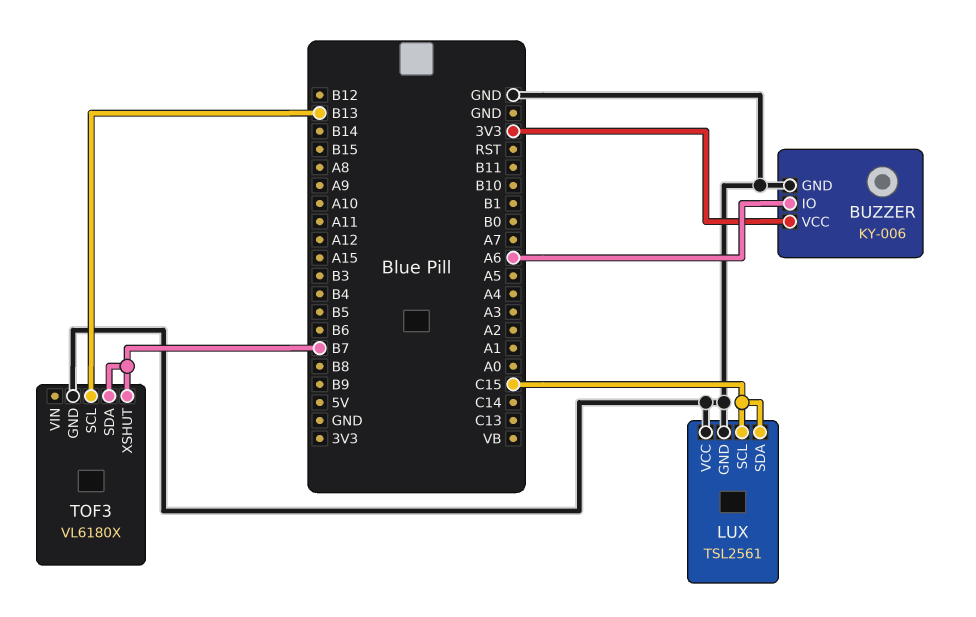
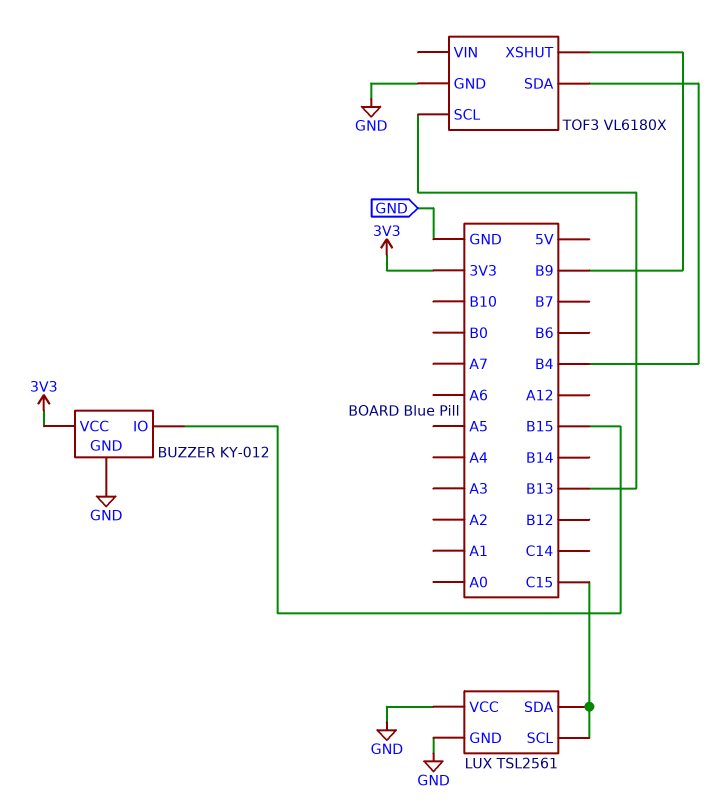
BUZZER: KY-006 -> KY-012
BUZZER pin IO: A6 -> B15
TOF3 pin SDA: B7 -> B4
TOF3 pin XSHUT: B7 -> B9

